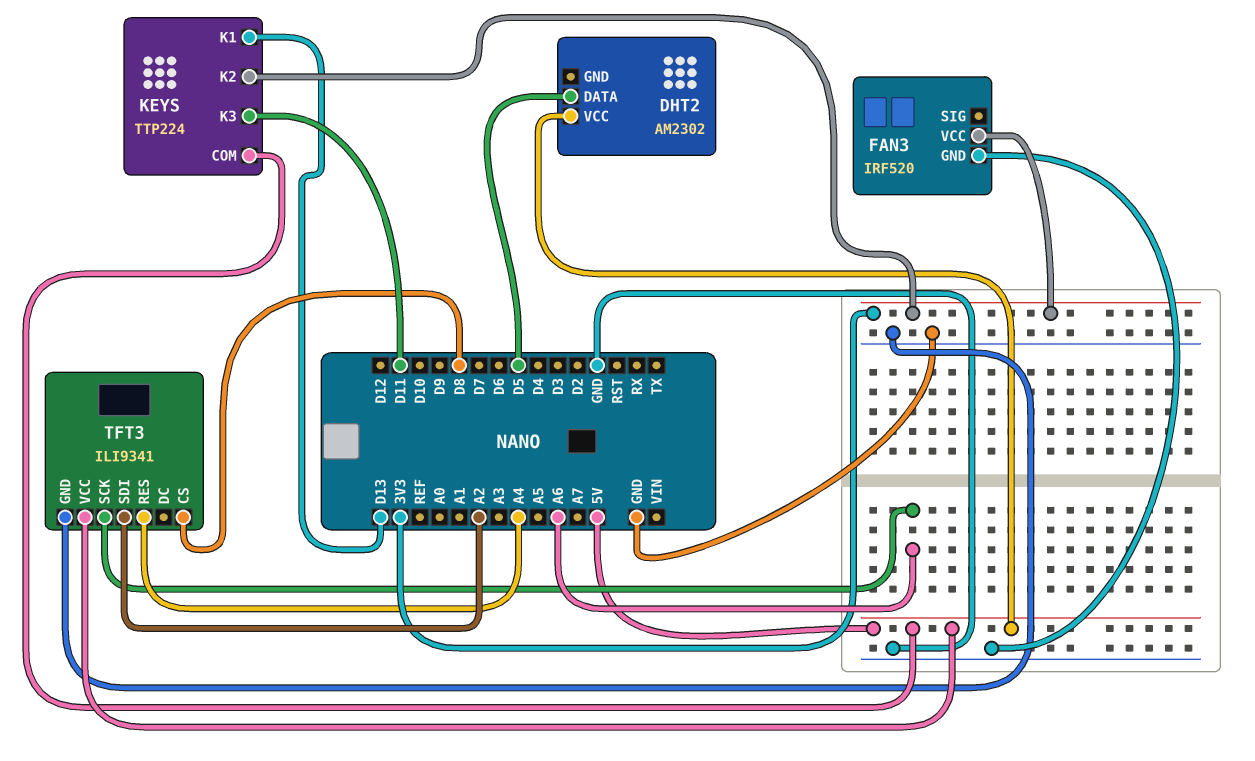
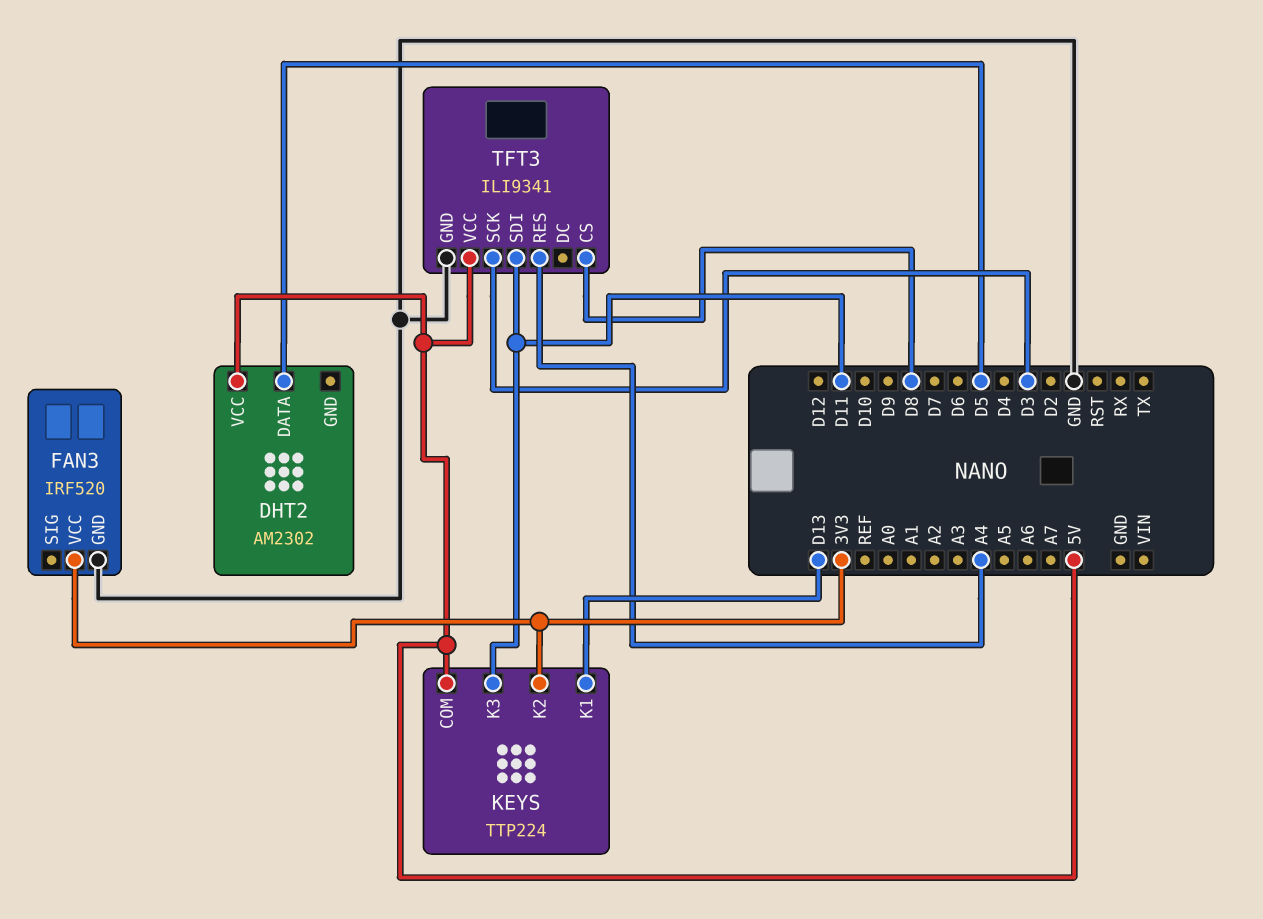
TFT3 pin SCK: A6 -> D3
TFT3 pin SDI: A2 -> D11

